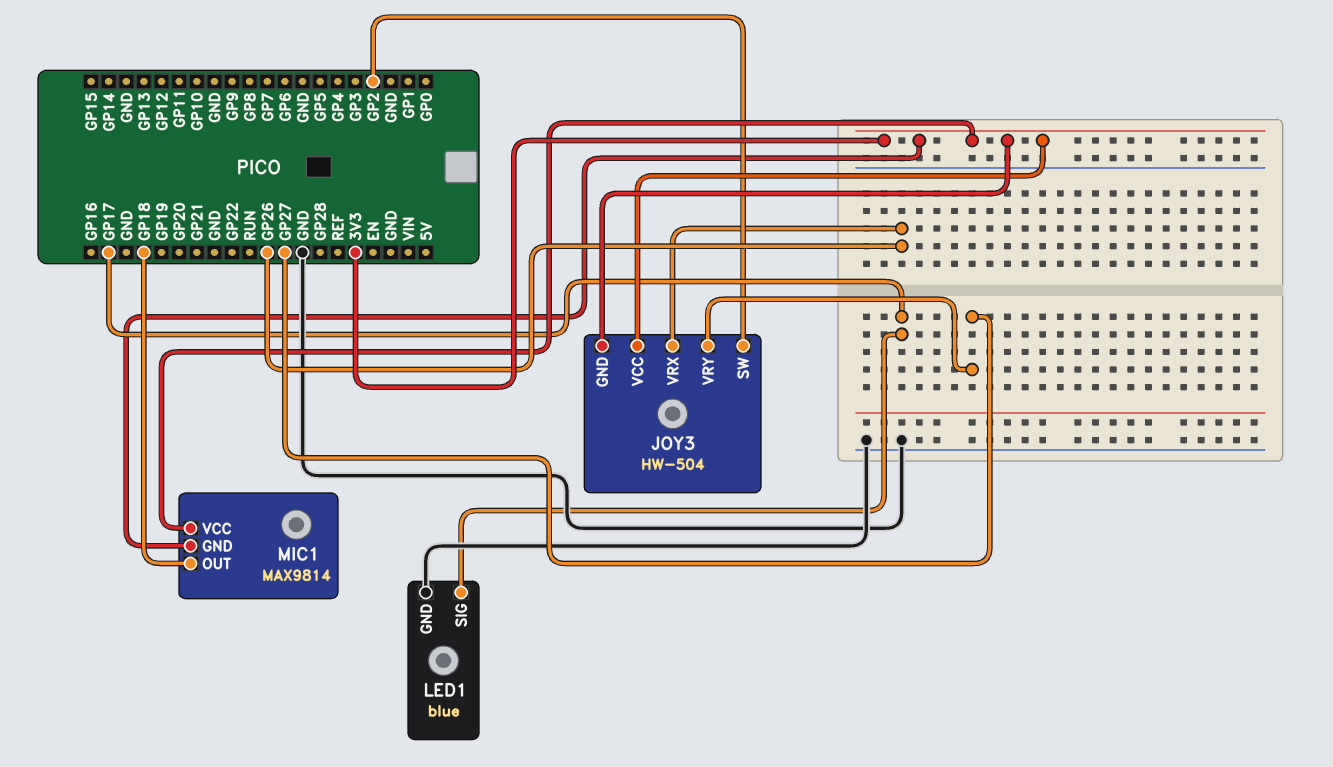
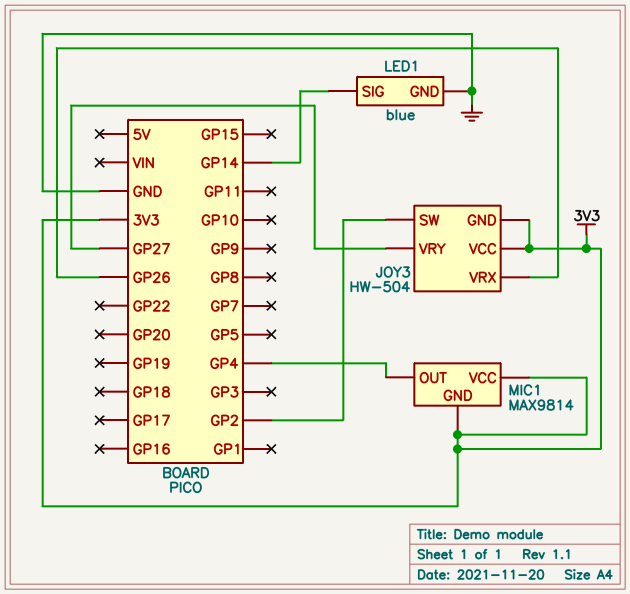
LED1 pin SIG: GP17 -> GP14
MIC1 pin OUT: GP18 -> GP4

